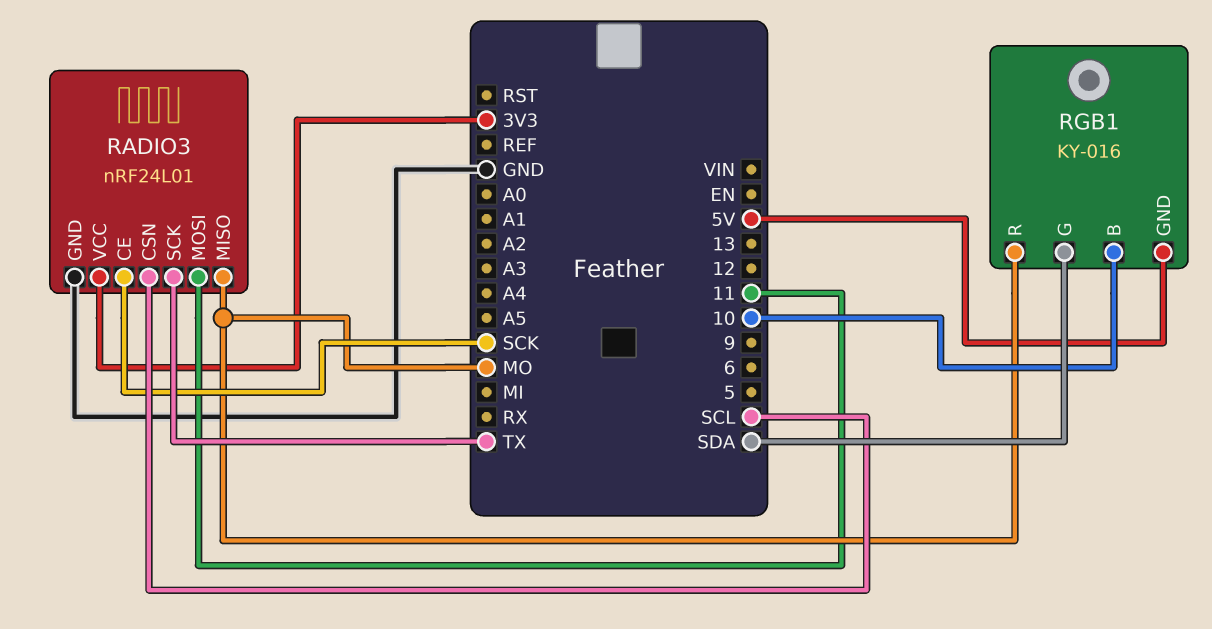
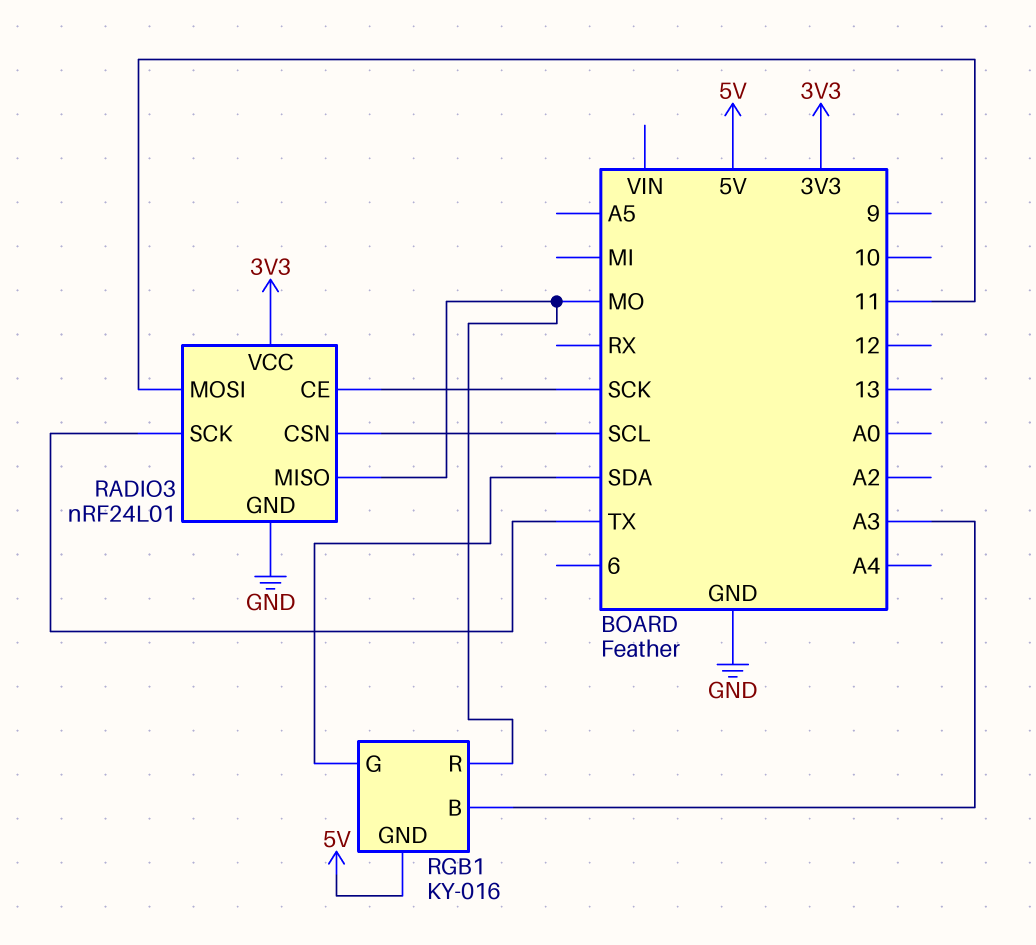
RGB1 pin B: 10 -> A3

